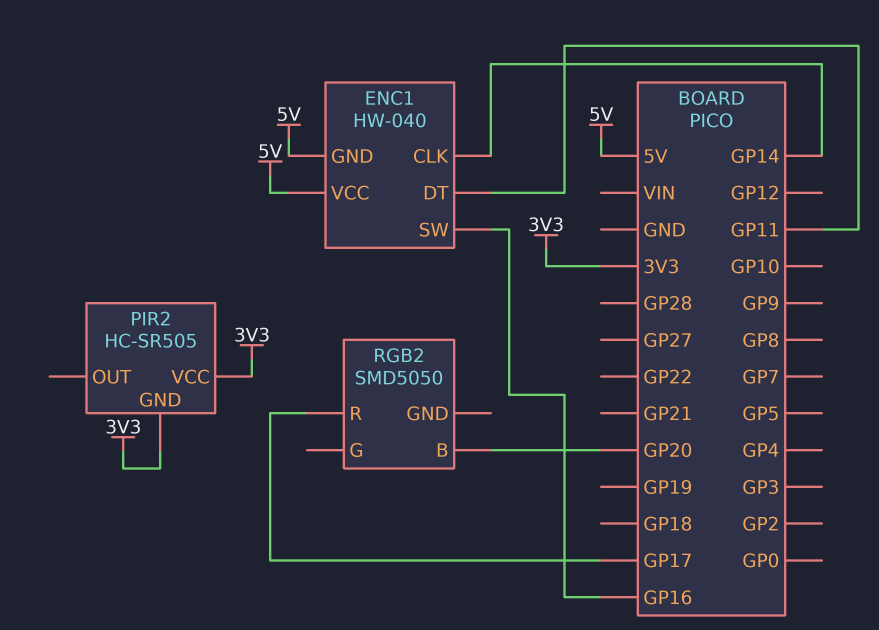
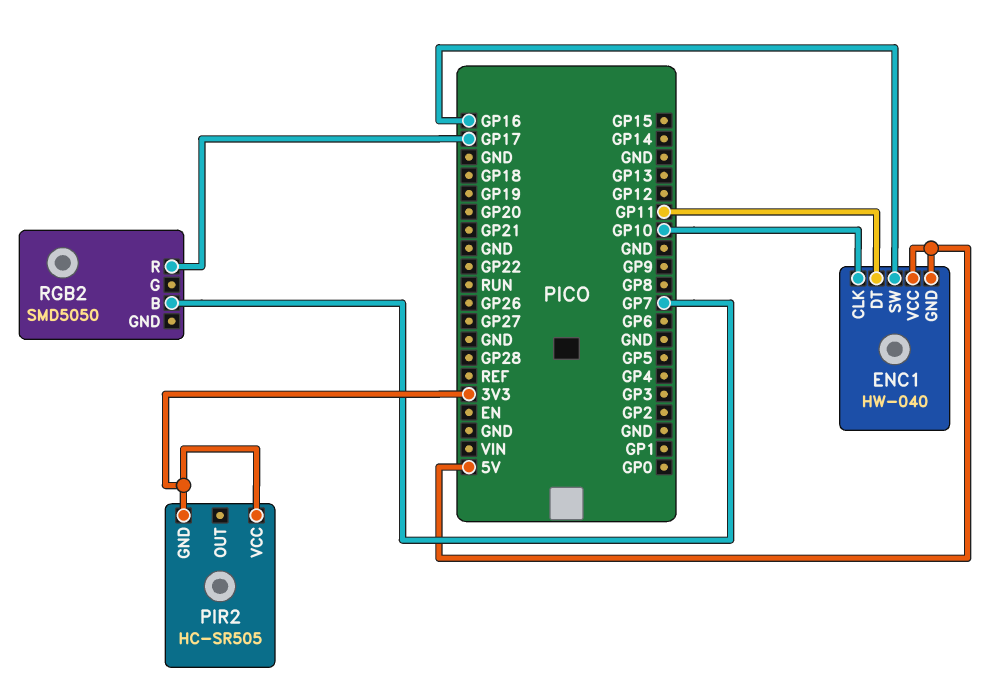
ENC1 pin CLK: GP14 -> GP10
RGB2 pin B: GP20 -> GP7

